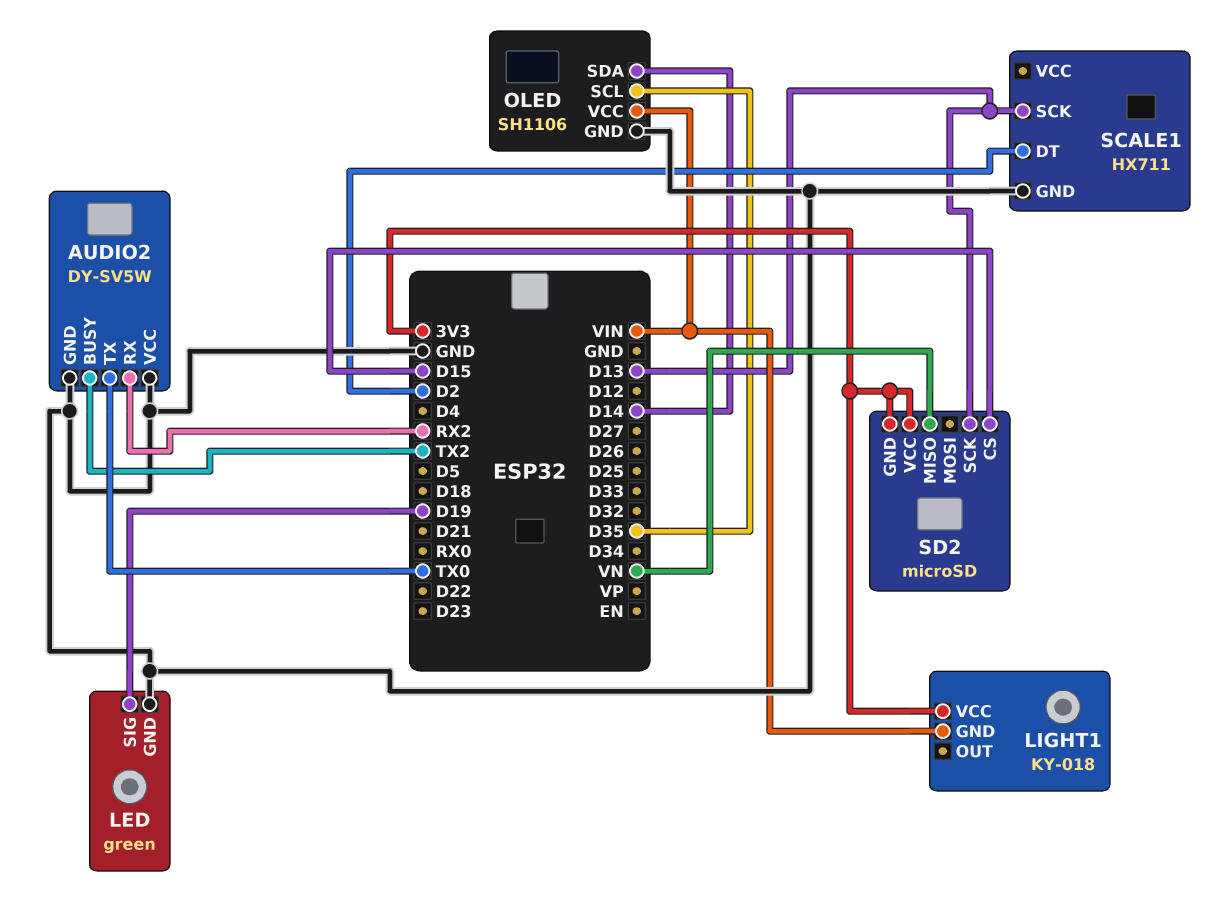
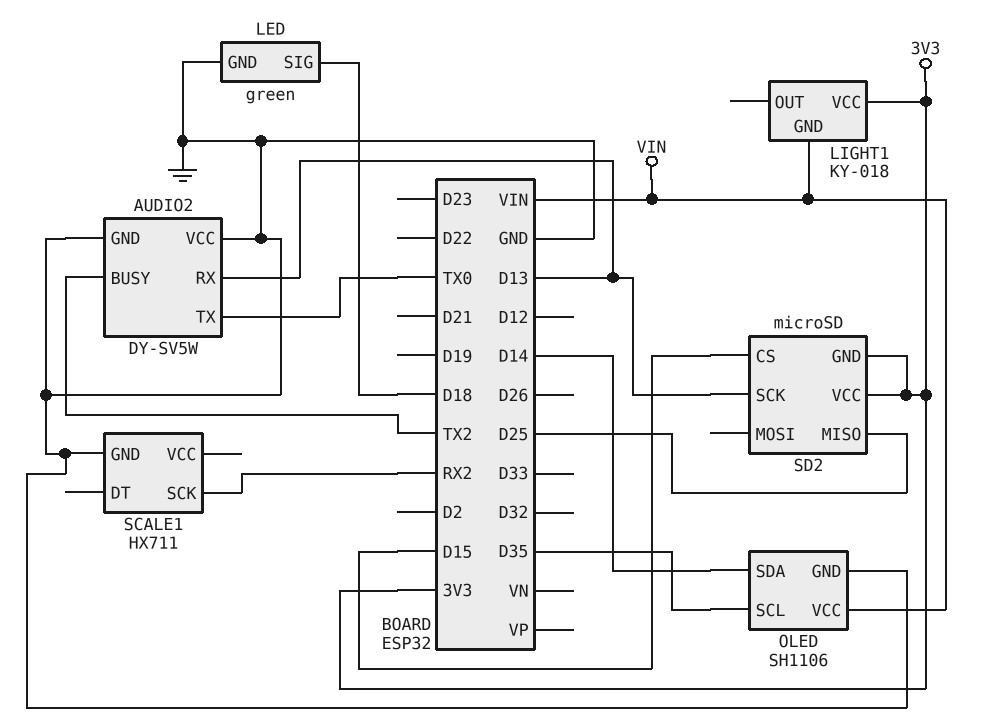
AUDIO2 pin RX: RX2 -> D13
LED pin SIG: D19 -> D18
SCALE1 pin DT: D2 -> none
SCALE1 pin SCK: D13 -> RX2
SD2 pin MISO: VN -> D25

